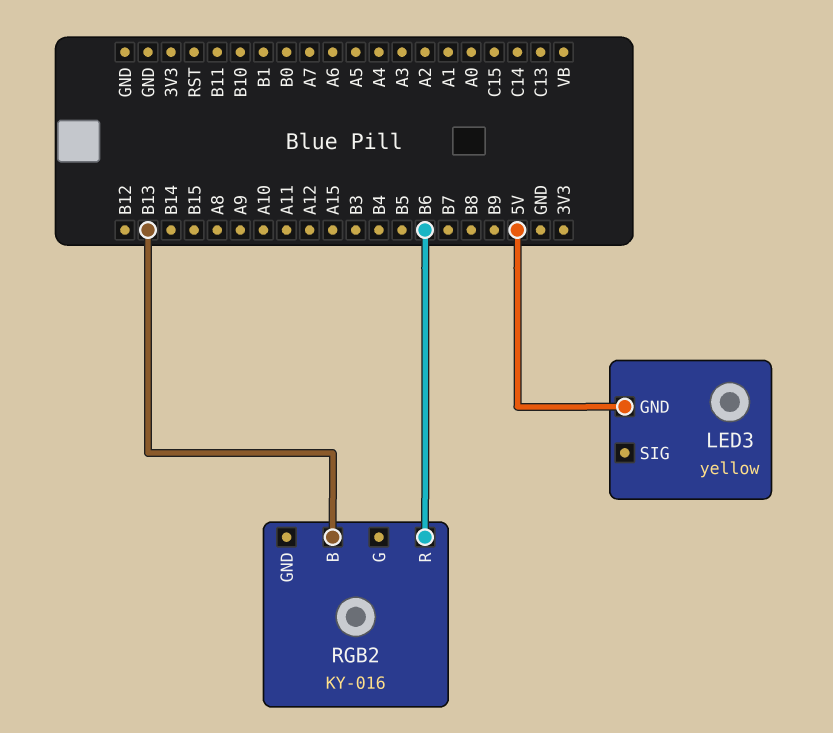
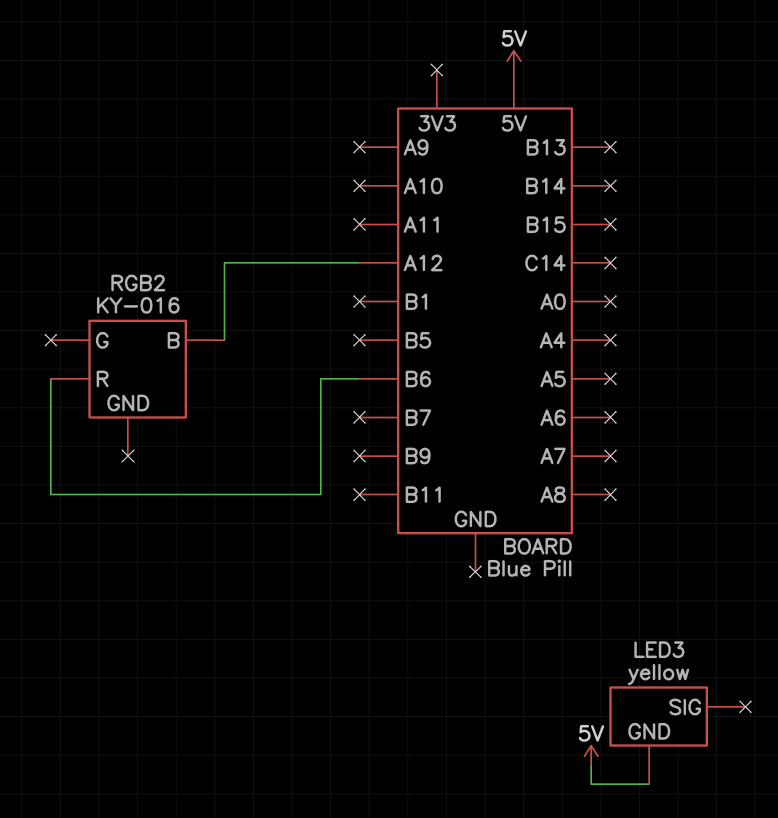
RGB2 pin B: B13 -> A12

